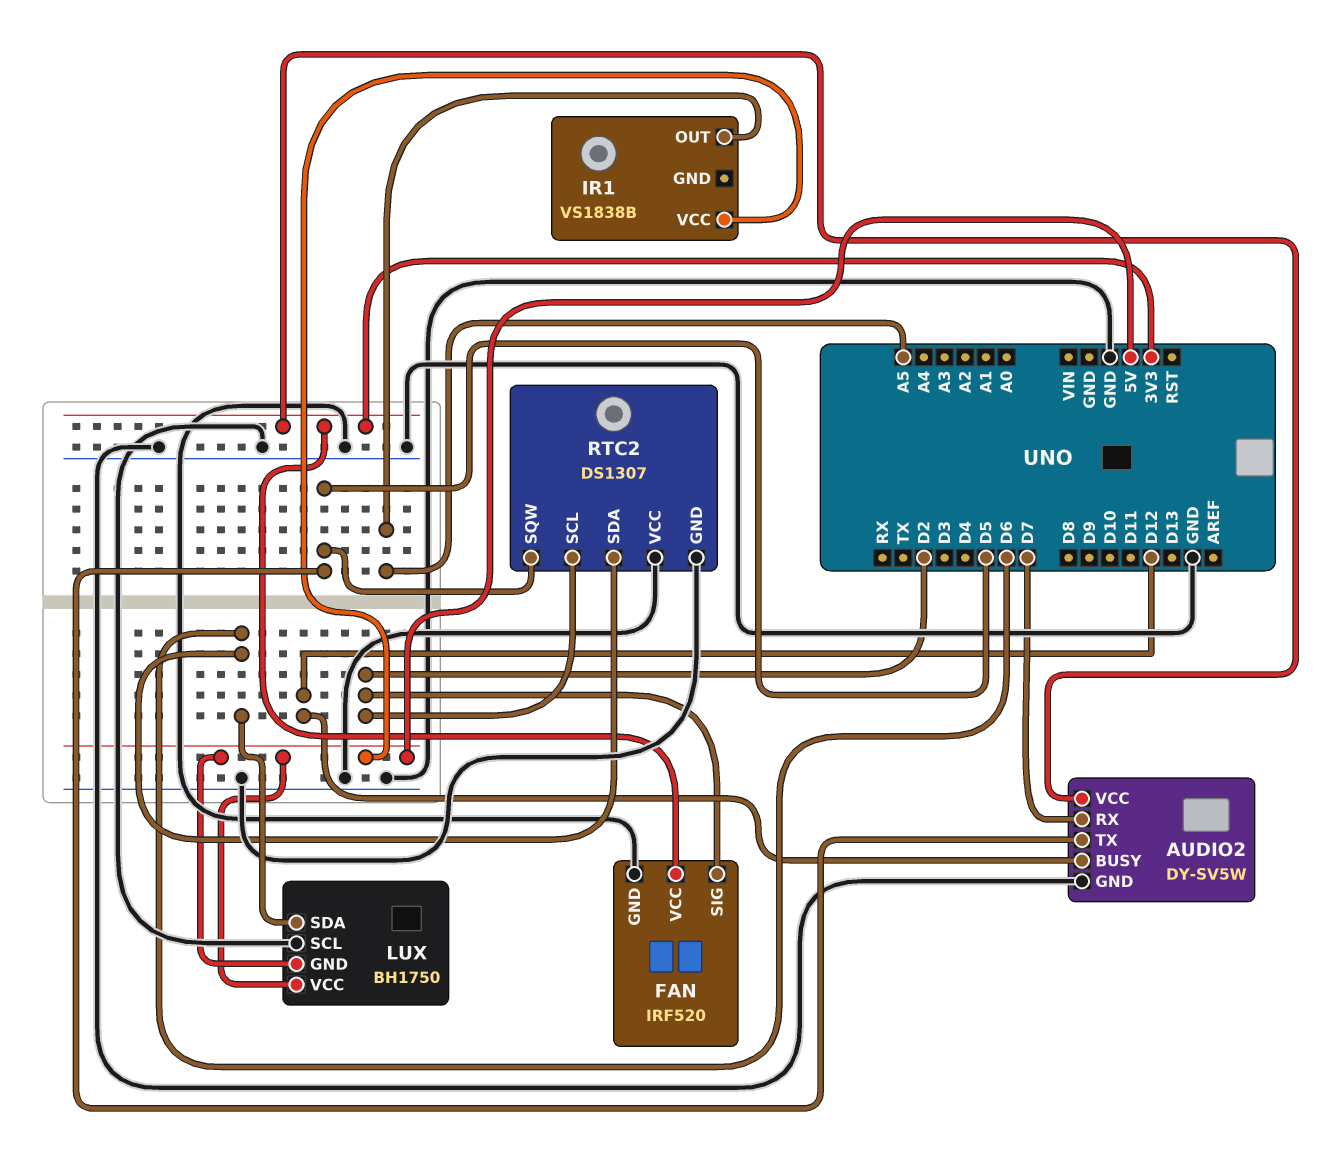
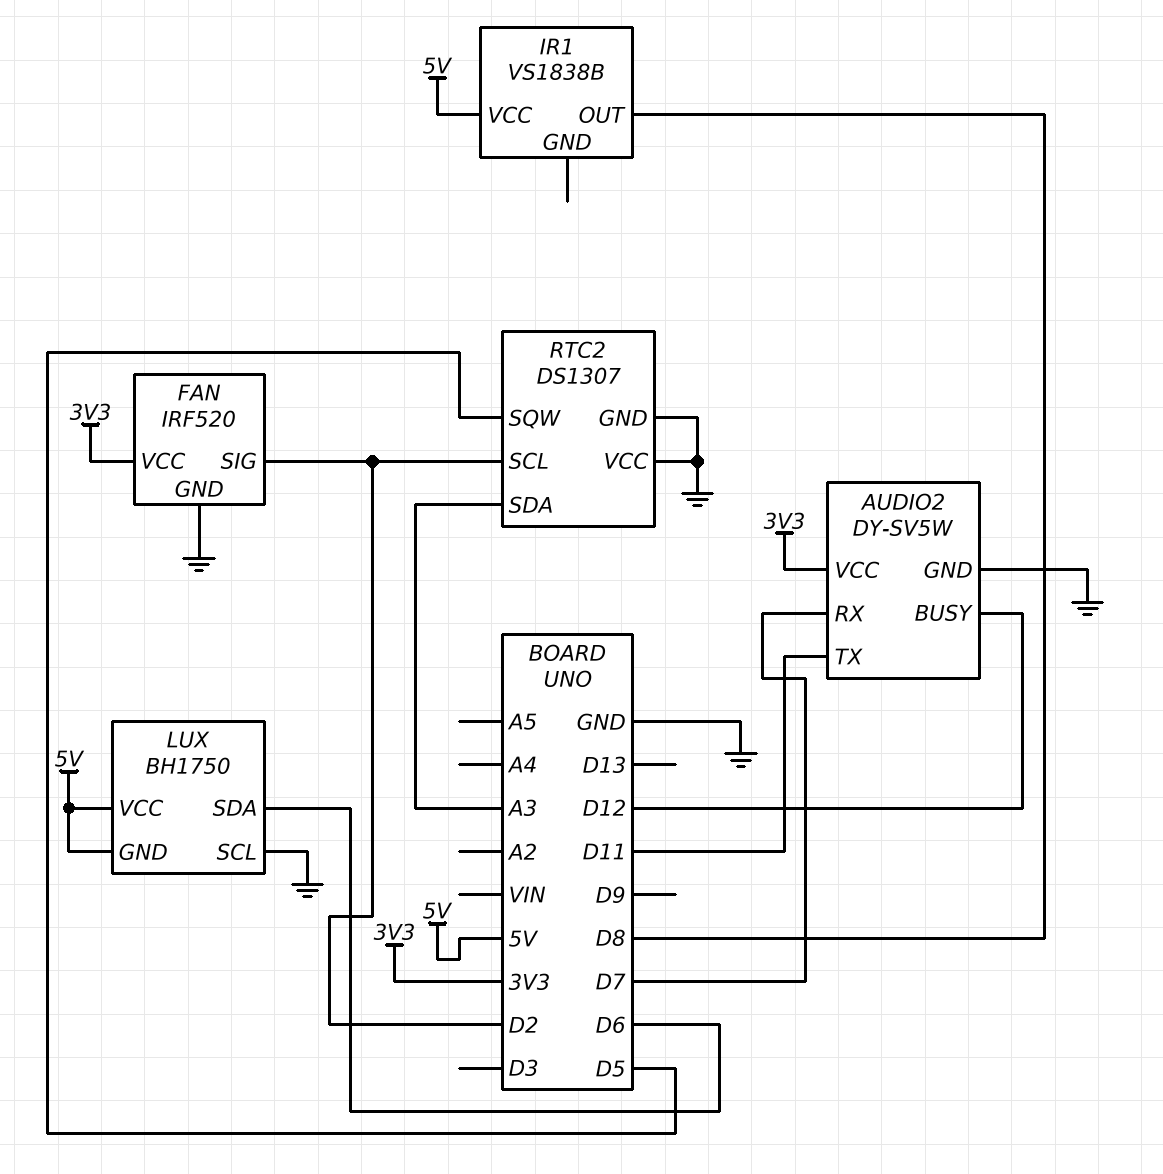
AUDIO2 pin TX: D5 -> D11
IR1 pin OUT: A5 -> D8
RTC2 pin SDA: D6 -> A3

